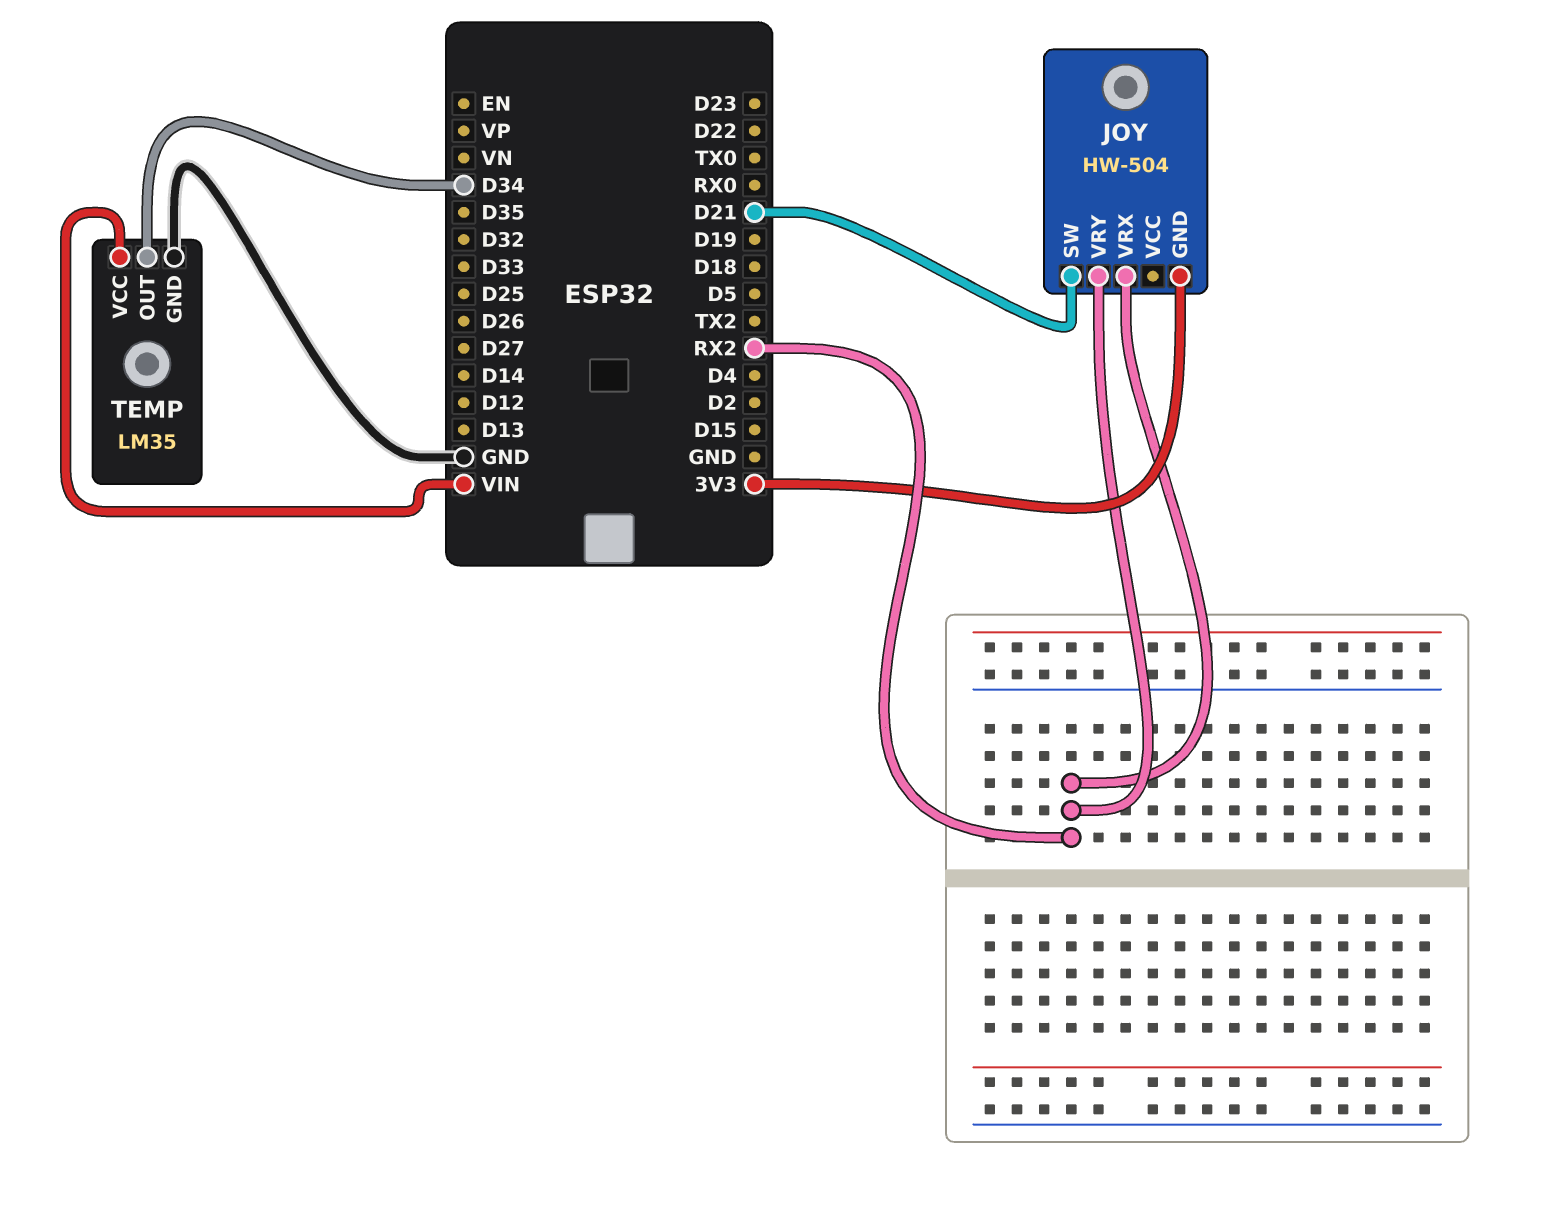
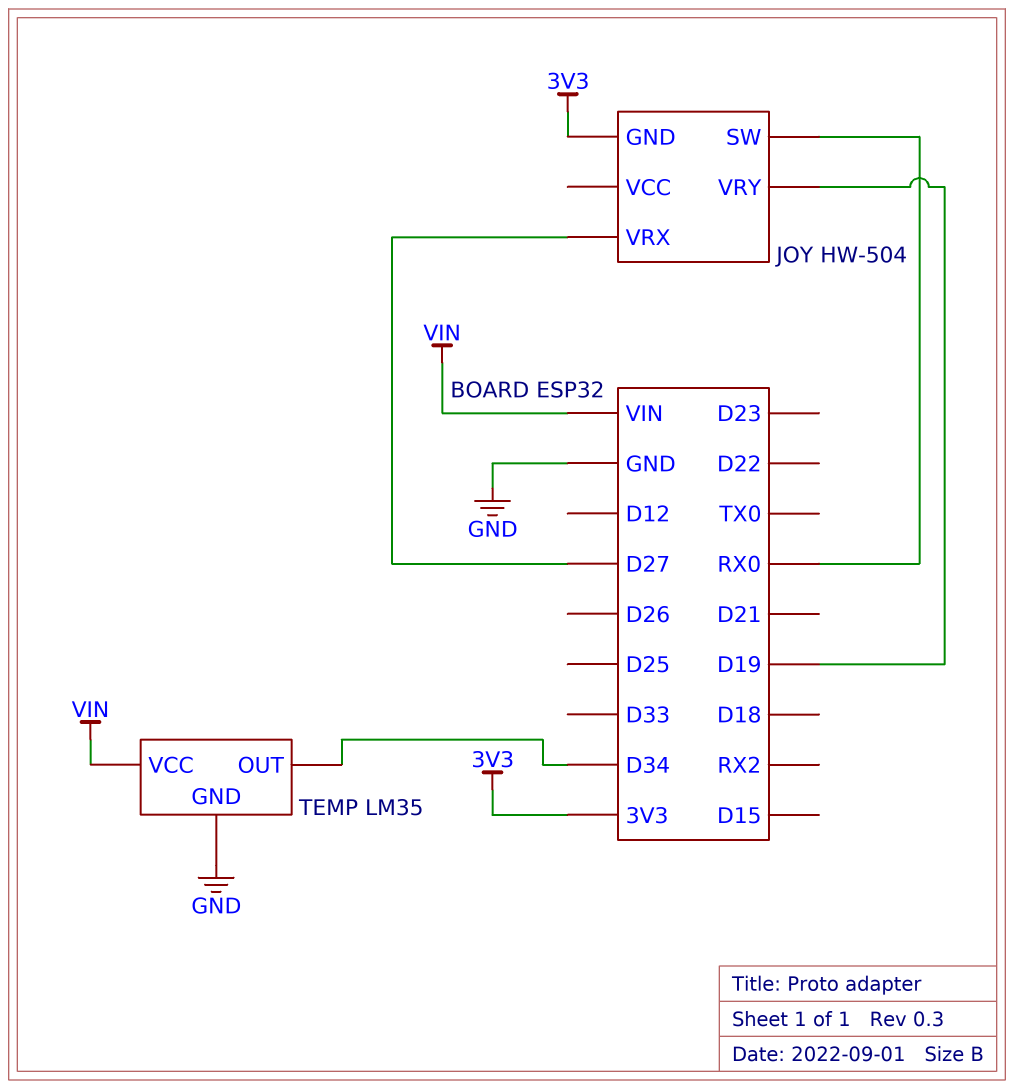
JOY pin SW: D21 -> RX0
JOY pin VRX: RX2 -> D27
JOY pin VRY: RX2 -> D19

